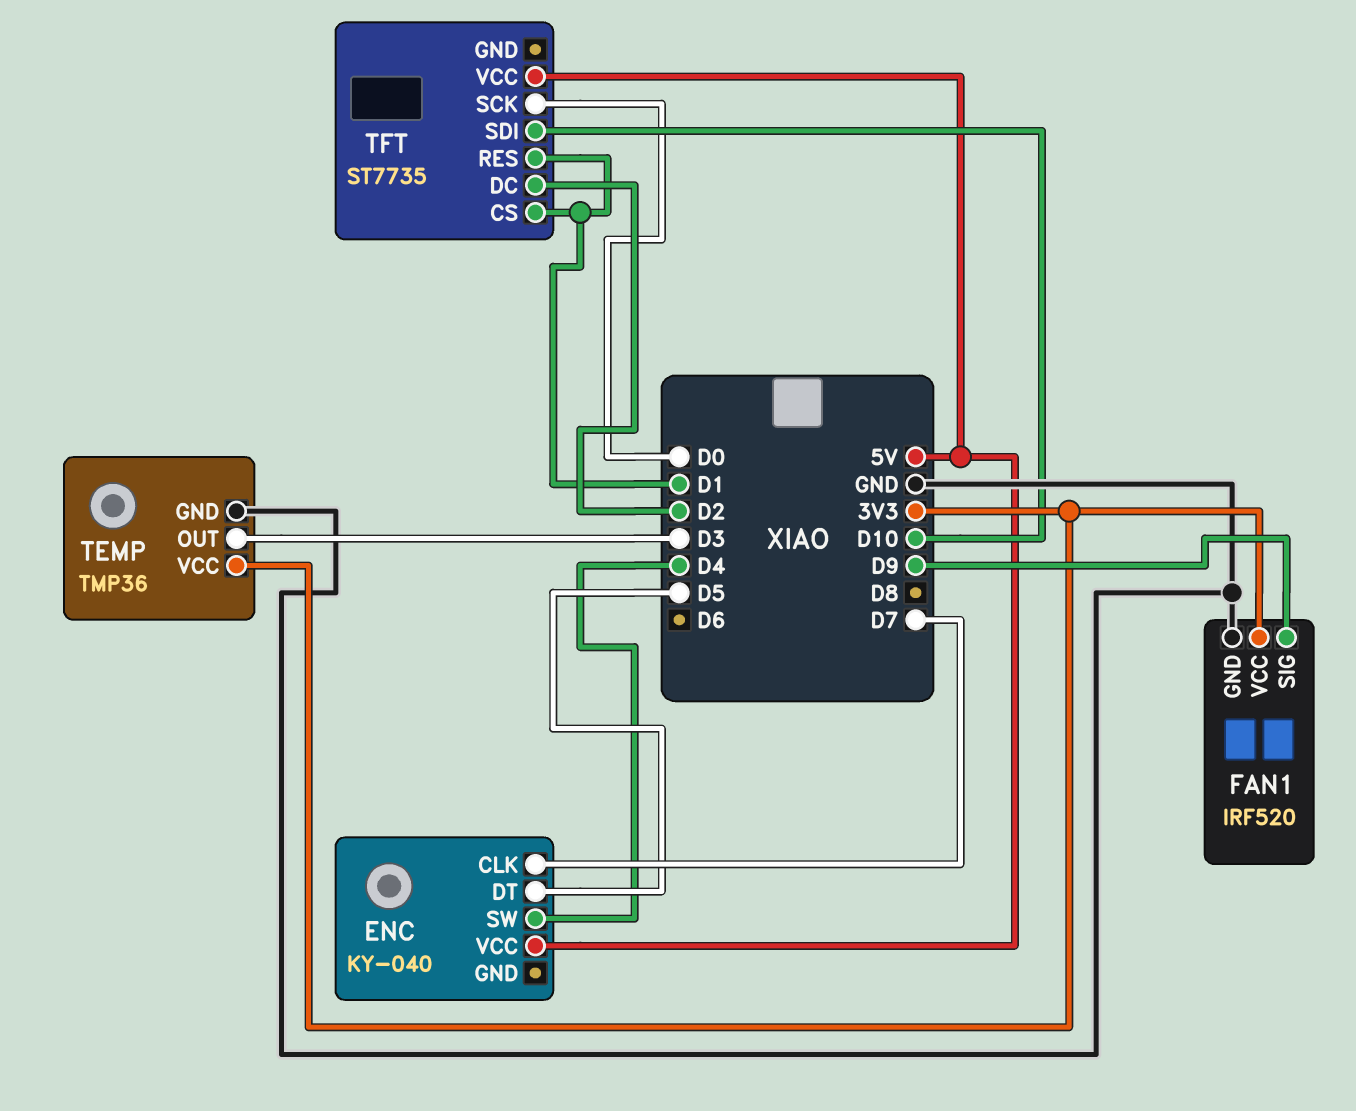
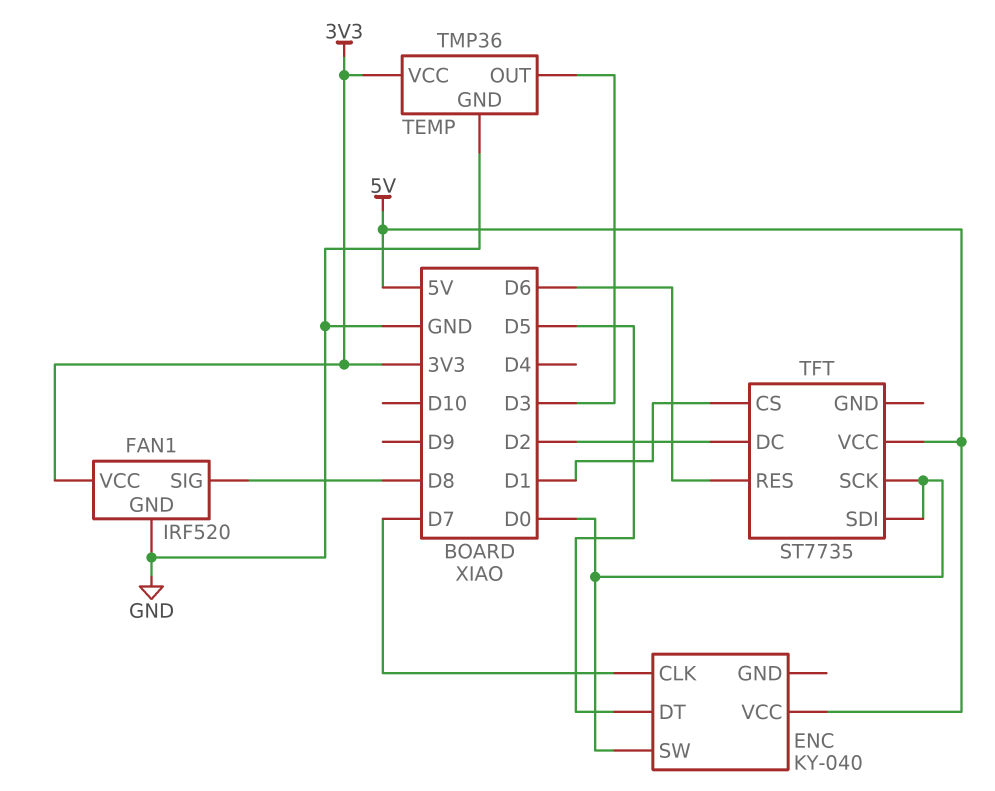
ENC pin SW: D4 -> D0
FAN1 pin SIG: D9 -> D8
TFT pin RES: D1 -> D6
TFT pin SDI: D10 -> D0

